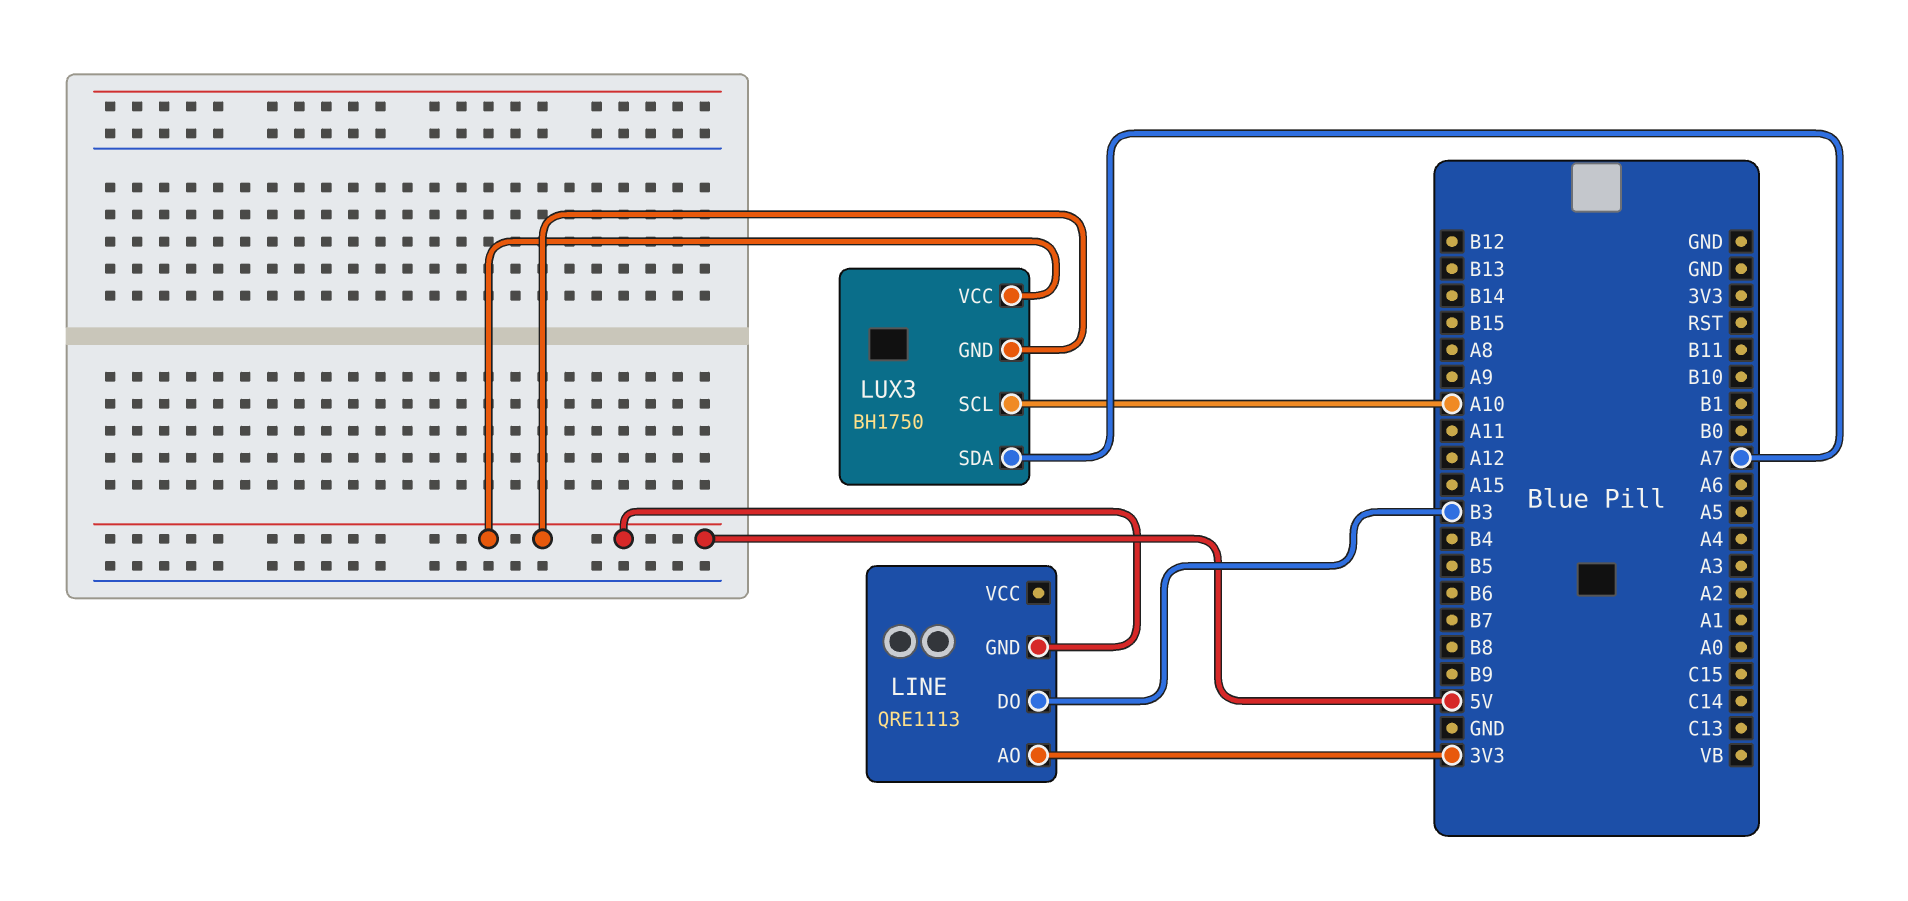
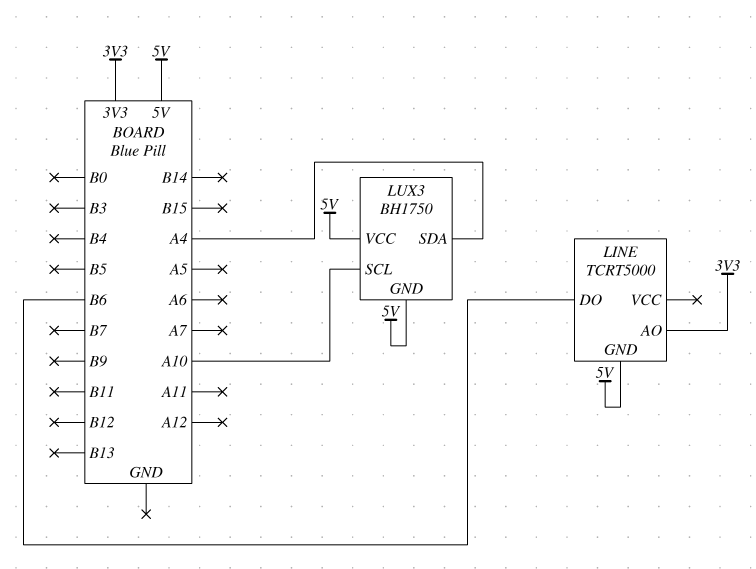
LINE: QRE1113 -> TCRT5000
LINE pin DO: B3 -> B6
LUX3 pin SDA: A7 -> A4

